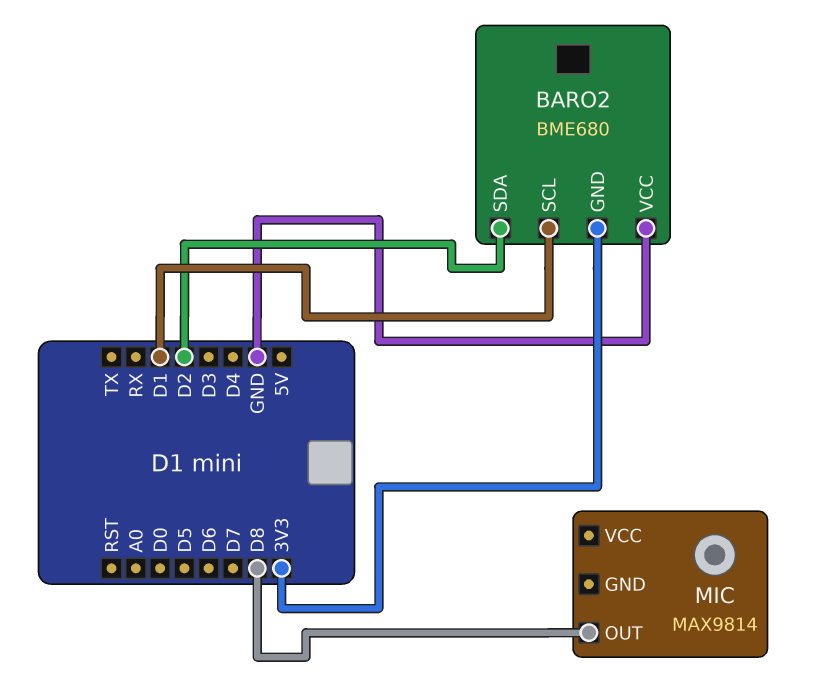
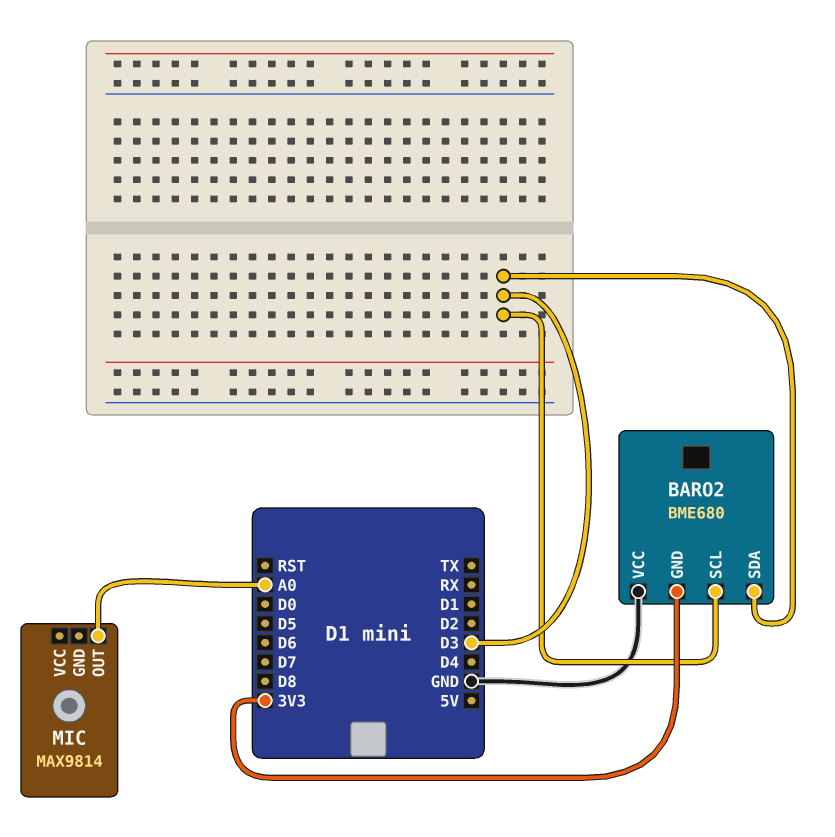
BARO2 pin SCL: D1 -> D3
BARO2 pin SDA: D2 -> D3
MIC pin OUT: D8 -> A0

